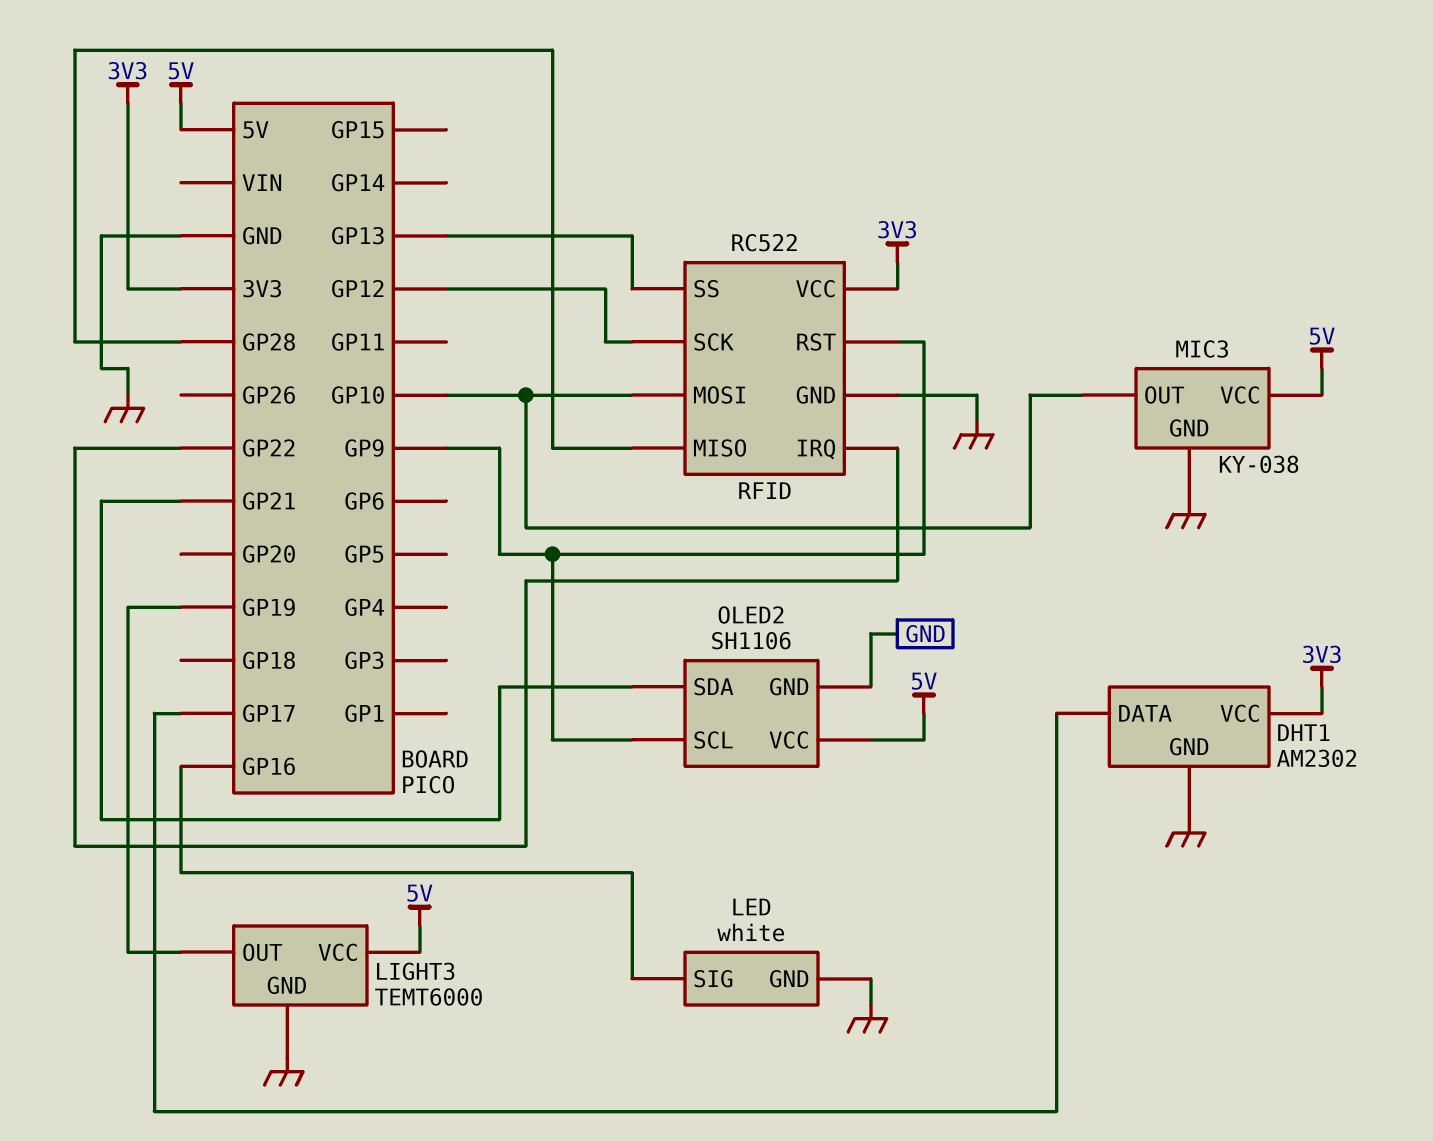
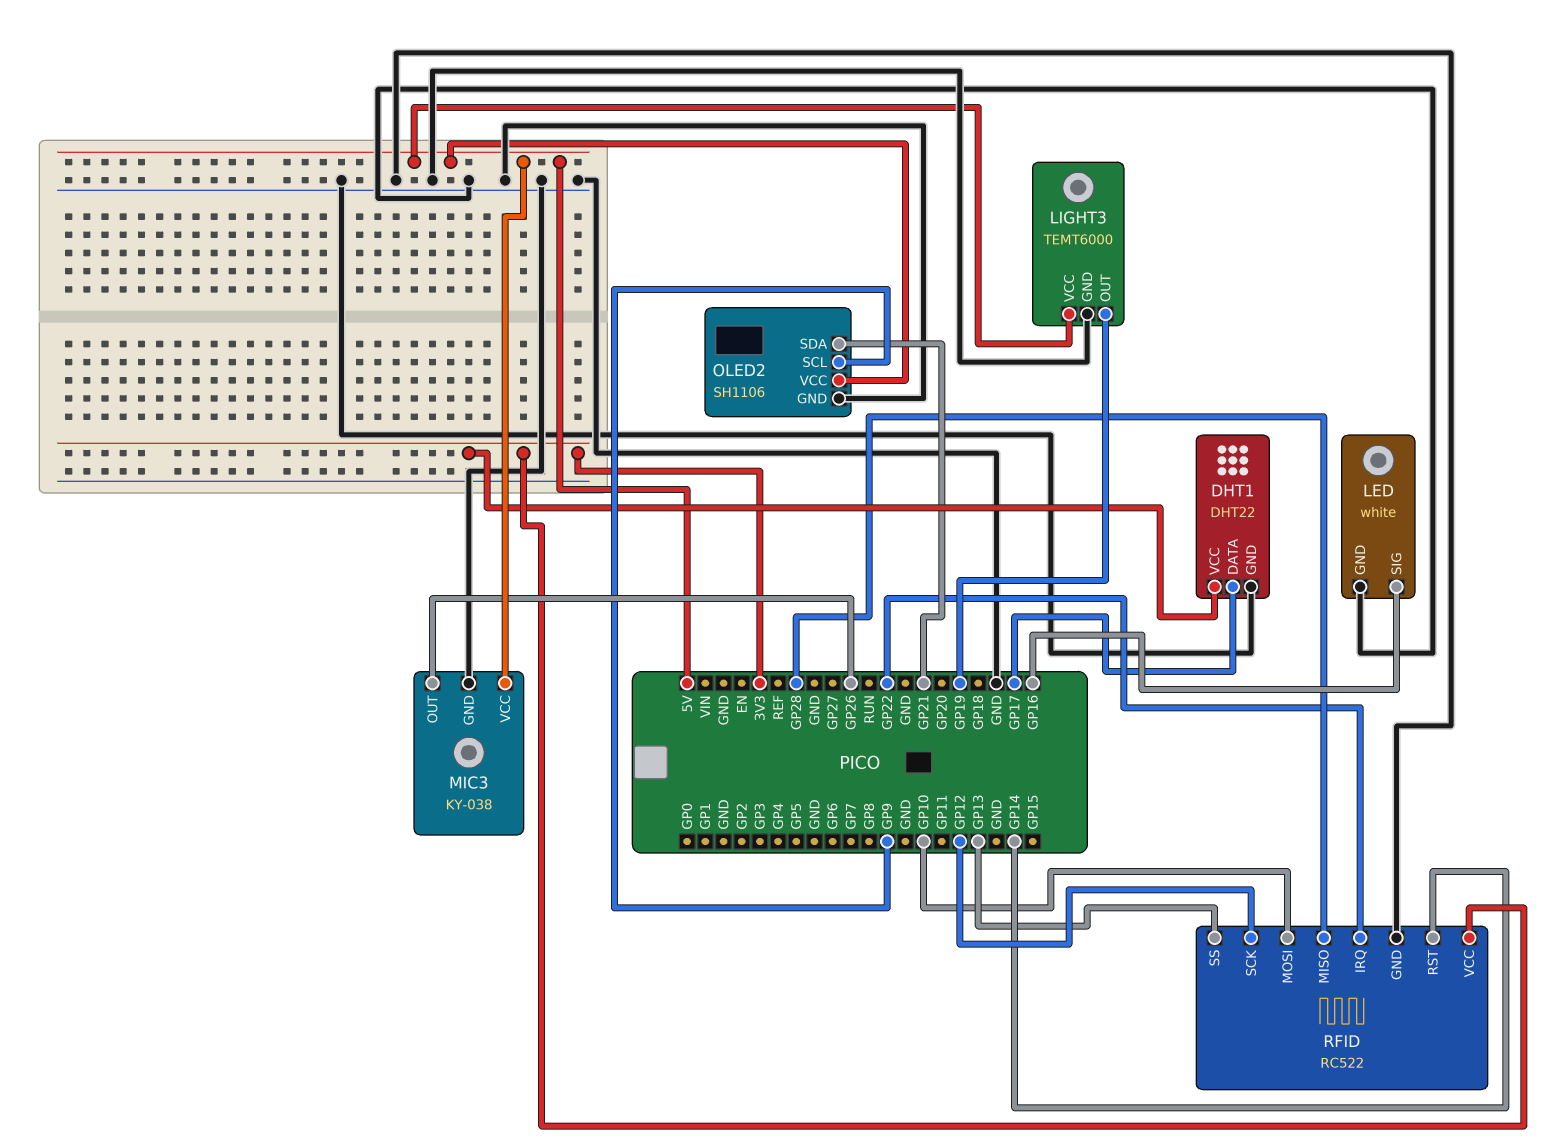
DHT1: AM2302 -> DHT22
MIC3 pin OUT: GP10 -> GP26
RFID pin RST: GP9 -> GP14

